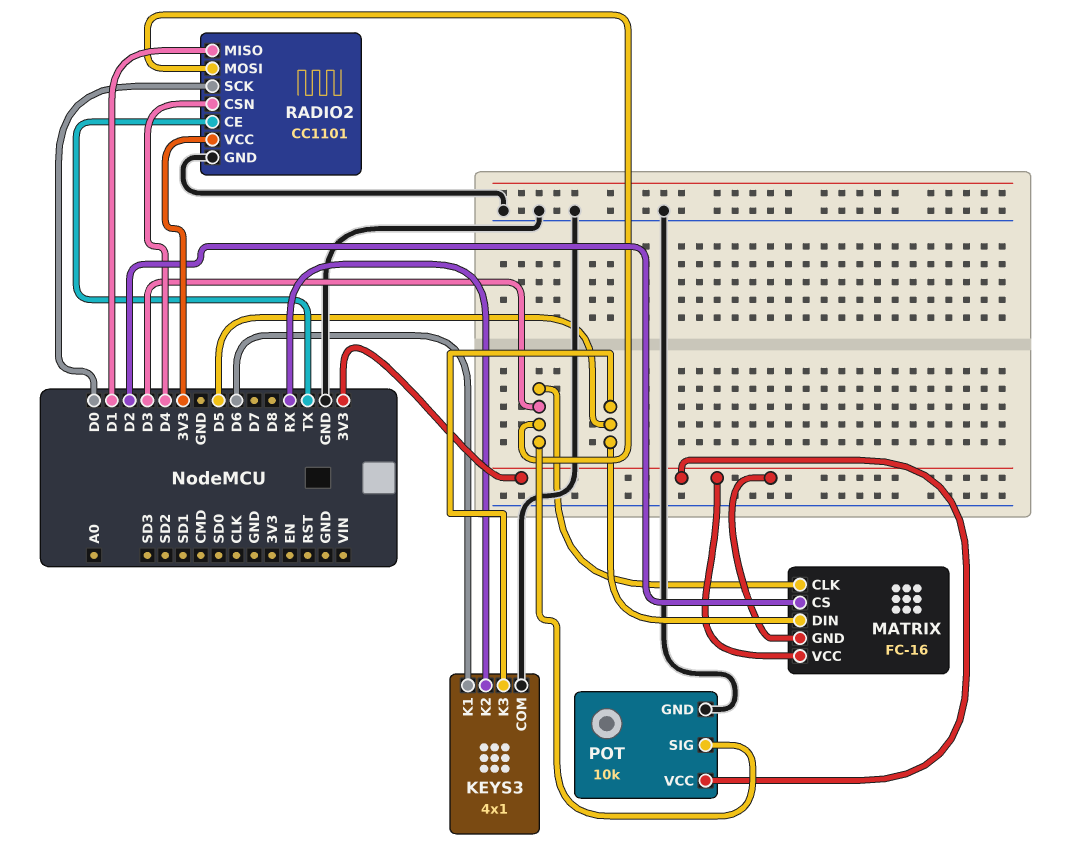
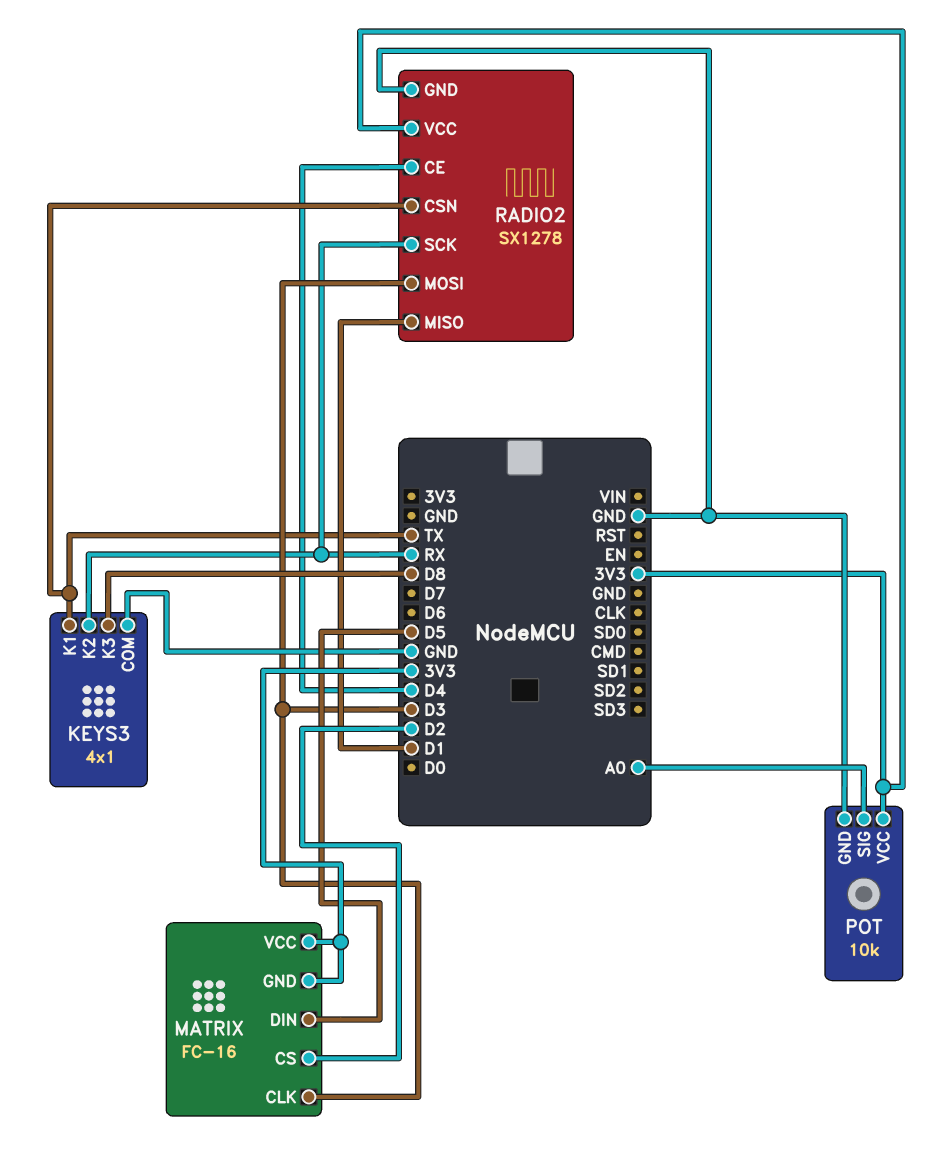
KEYS3 pin K1: D6 -> TX
KEYS3 pin K3: D5 -> D8
POT pin SIG: D3 -> A0
RADIO2: CC1101 -> SX1278
RADIO2 pin CE: TX -> D4
RADIO2 pin CSN: D4 -> TX
RADIO2 pin SCK: D0 -> RX

